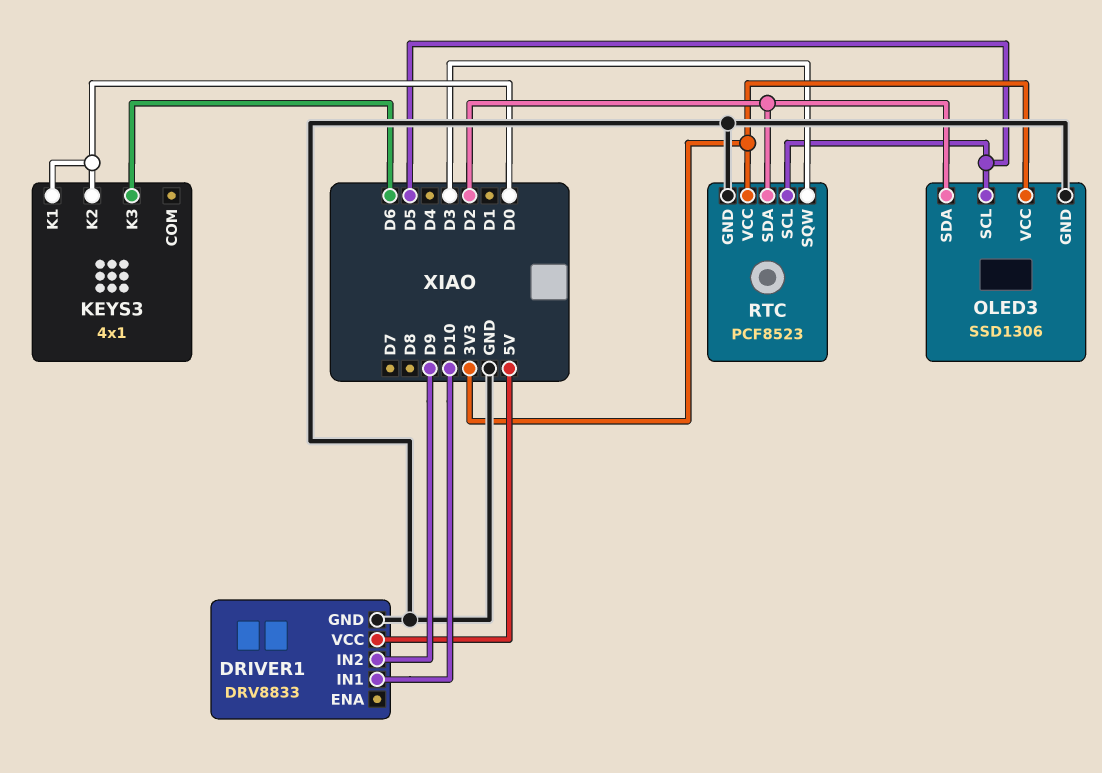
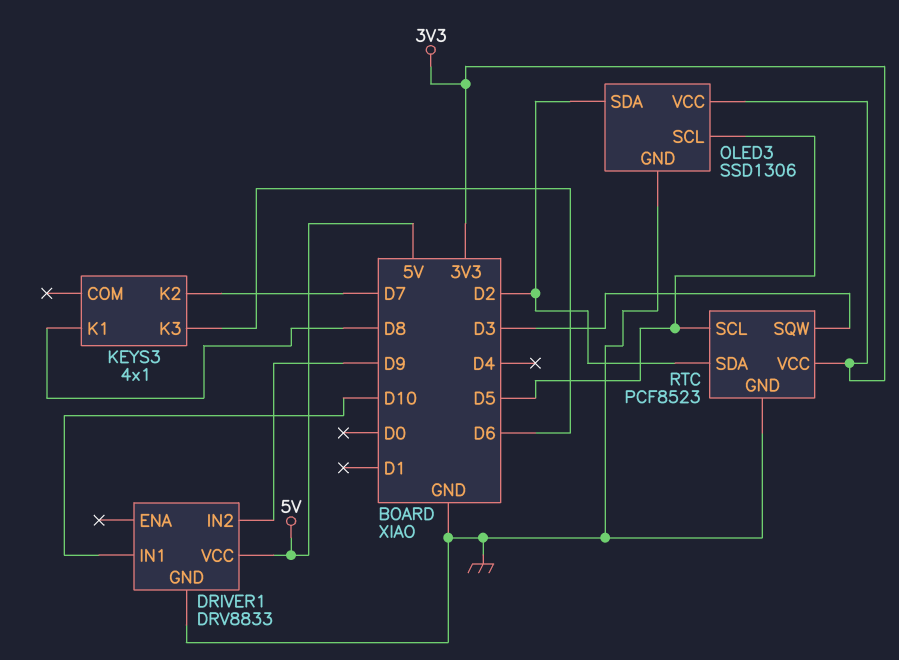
KEYS3 pin K1: D0 -> D8
KEYS3 pin K2: D0 -> D7

